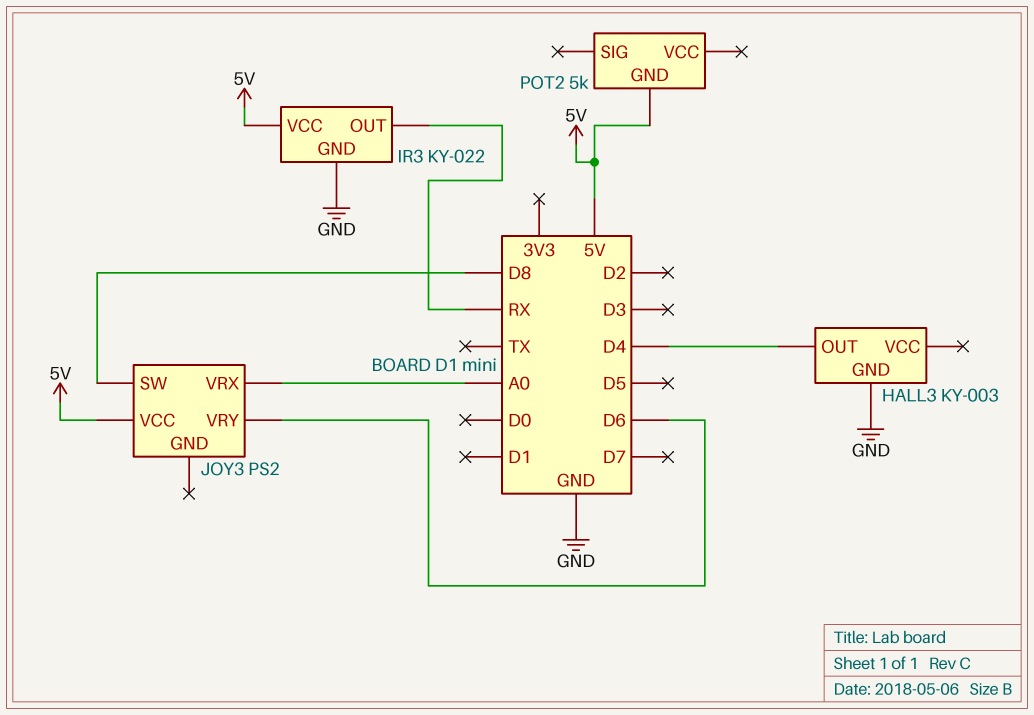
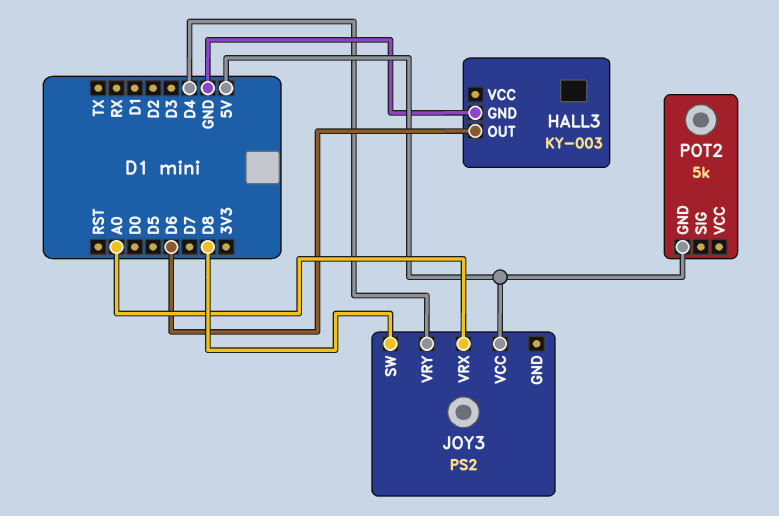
HALL3 pin OUT: D4 -> D6
IR3: KY-022 -> none
IR3 pin GND: GND -> none
IR3 pin OUT: RX -> none
IR3 pin VCC: 5V -> none
JOY3 pin VRY: D6 -> D4

